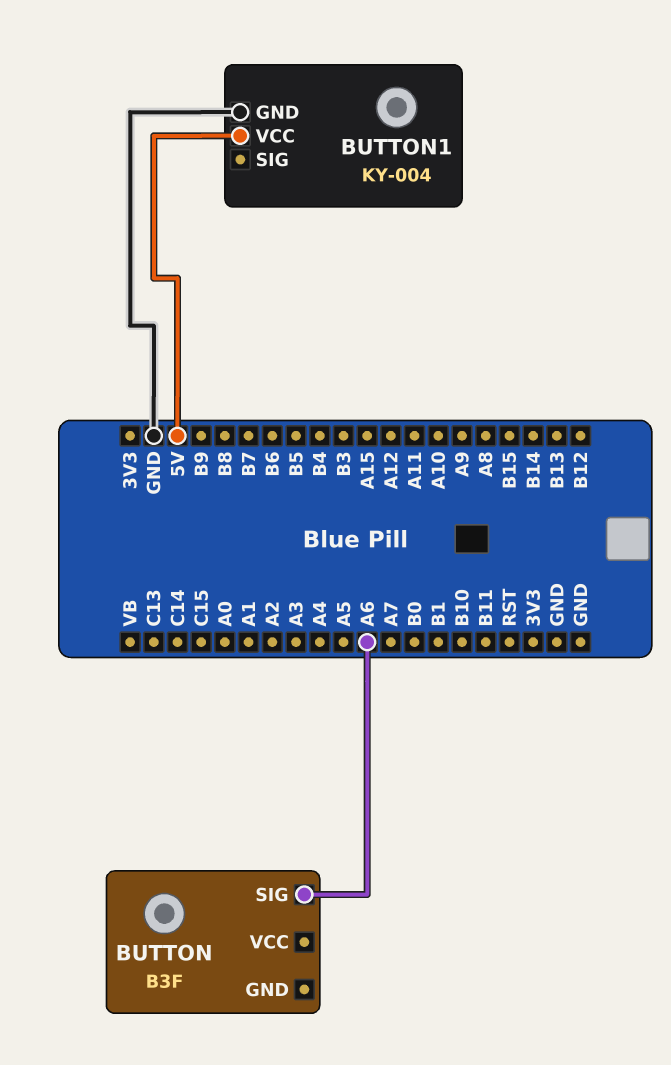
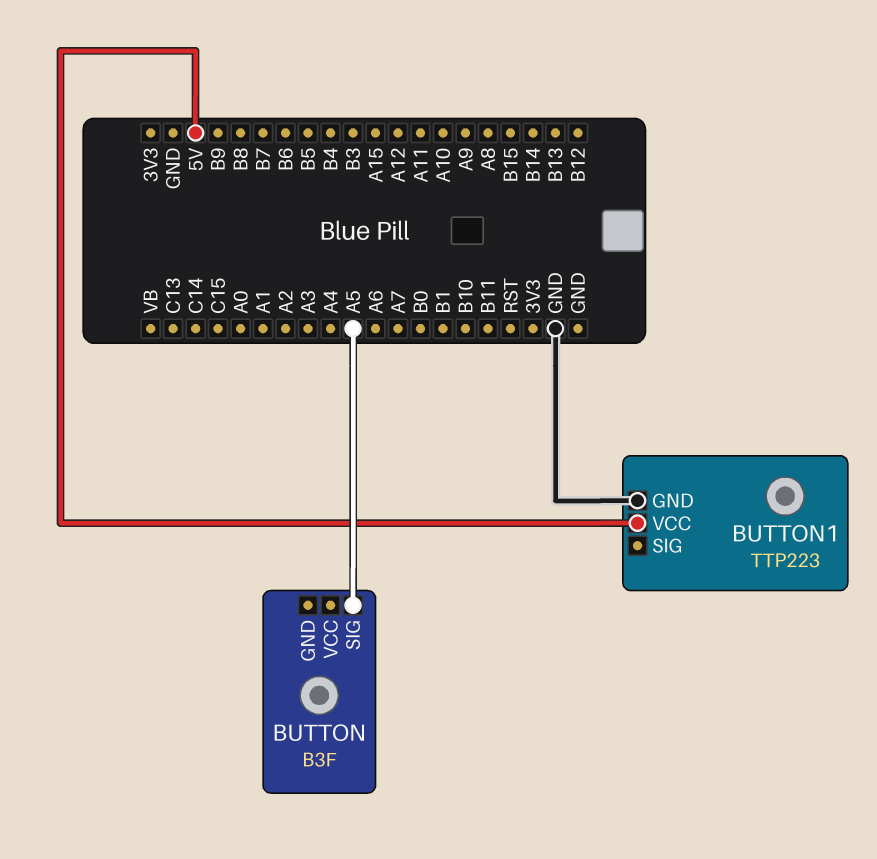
BUTTON pin SIG: A6 -> A5
BUTTON1: KY-004 -> TTP223

